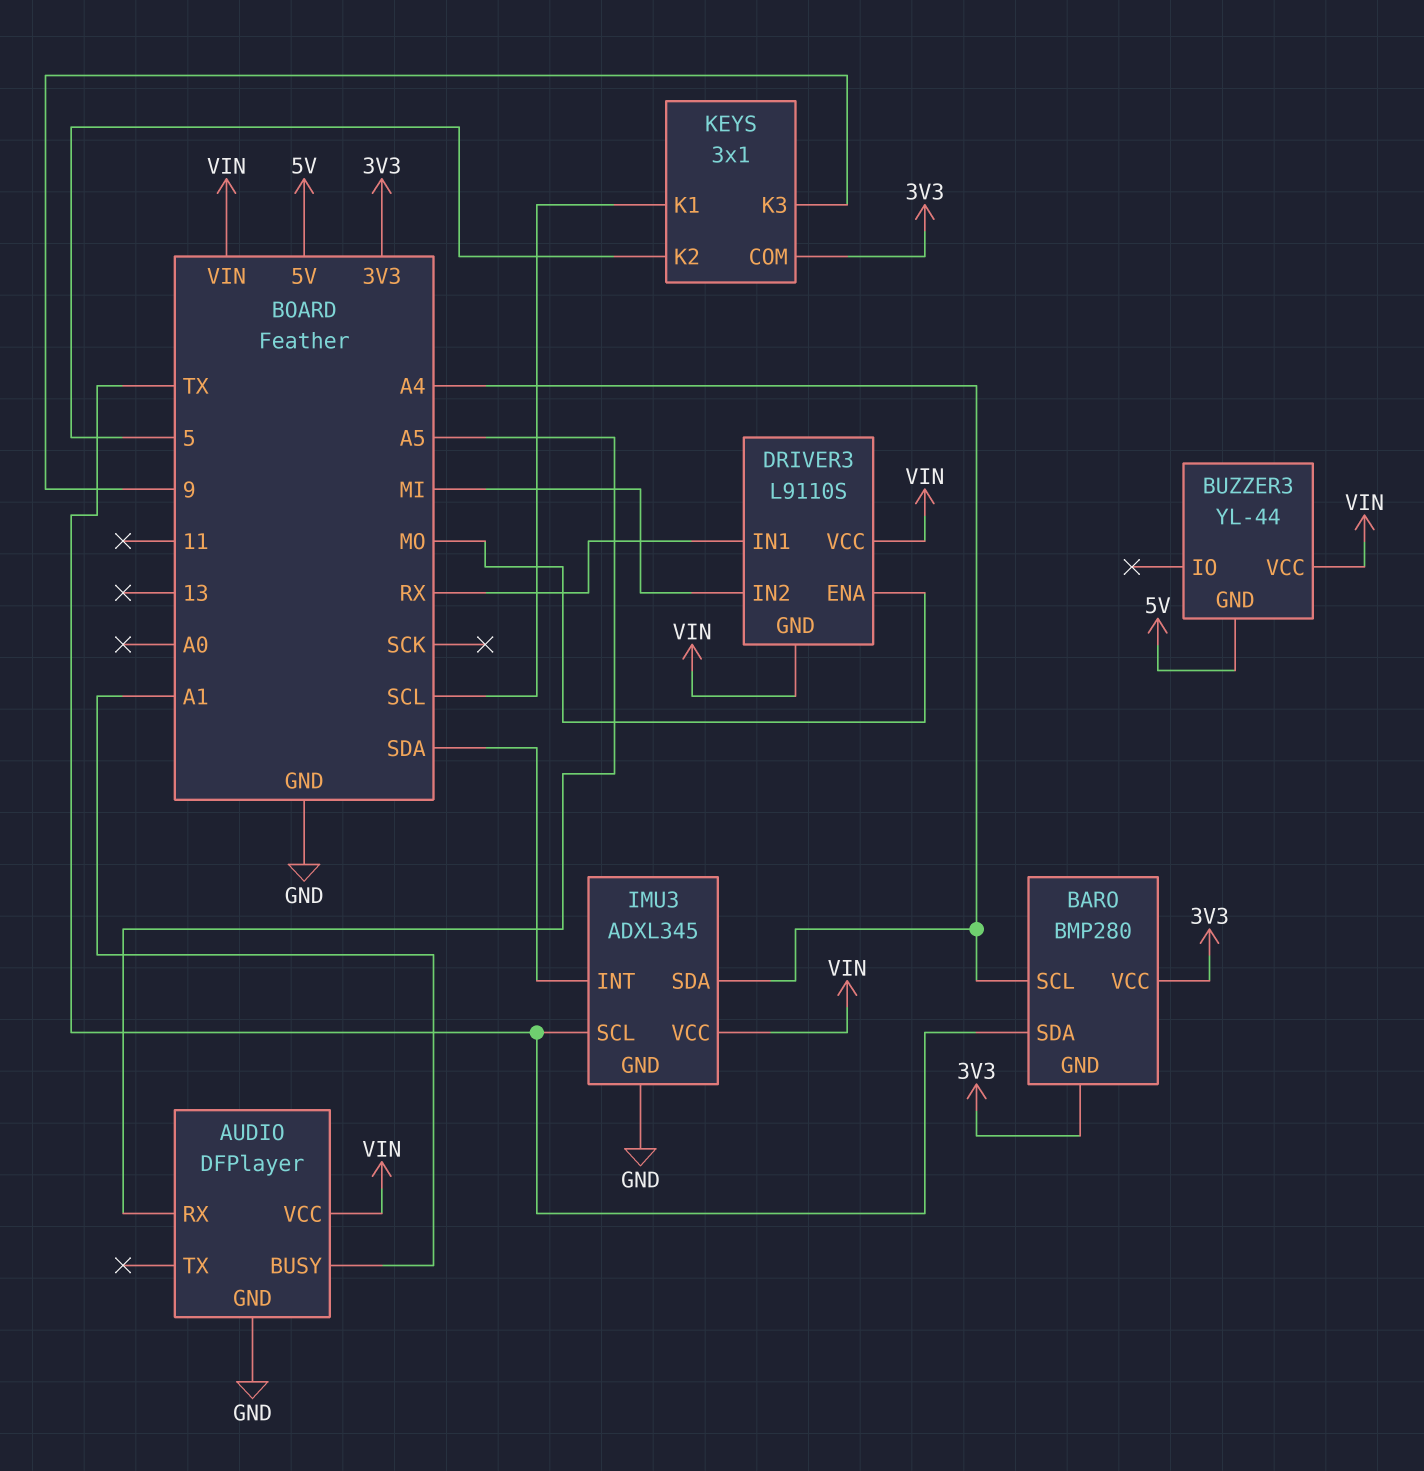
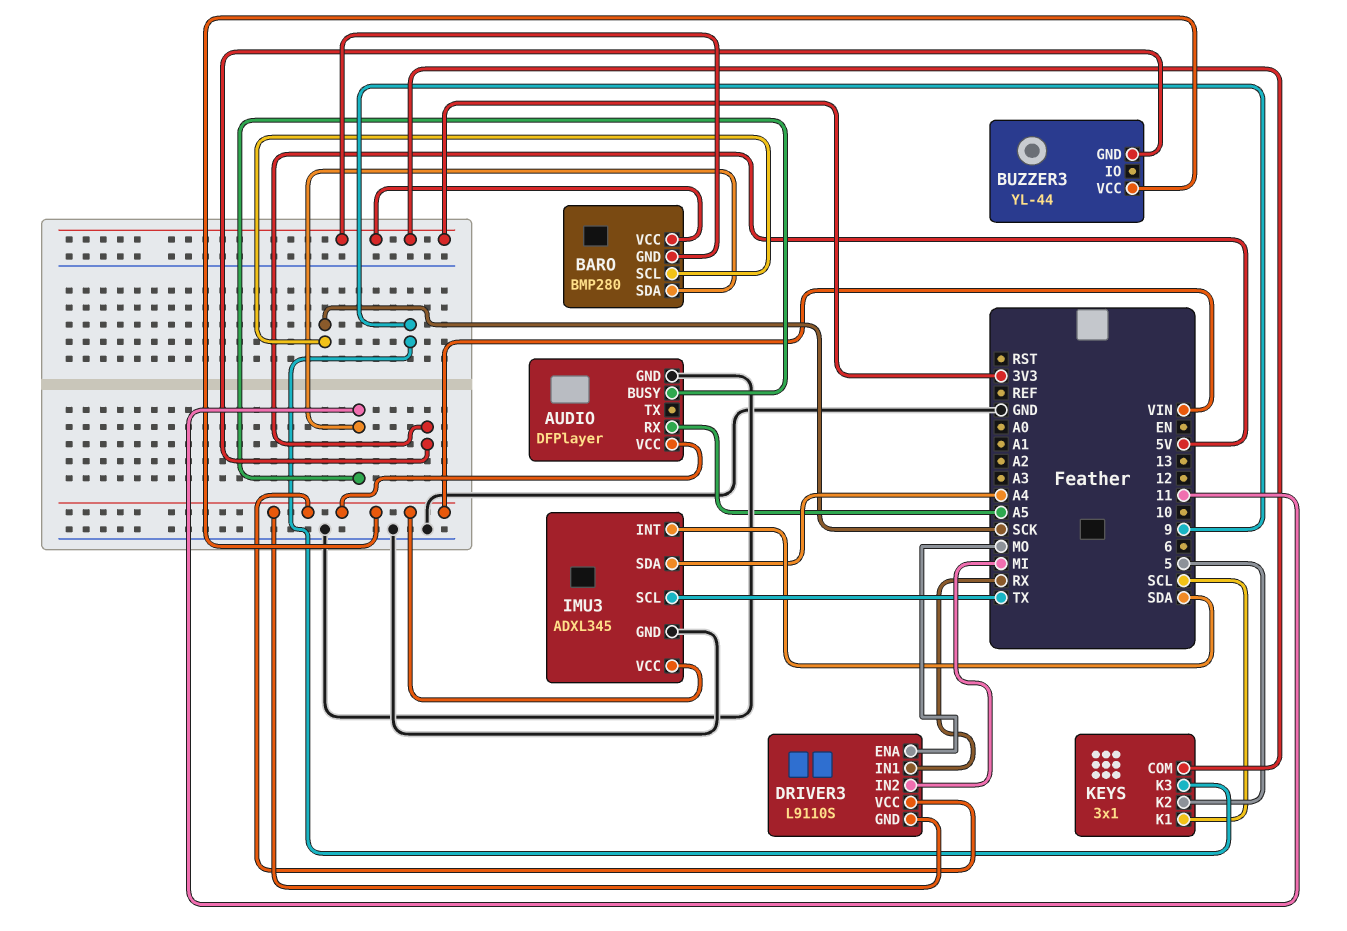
AUDIO pin BUSY: A1 -> 11
BARO pin SCL: A4 -> SCK
BARO pin SDA: TX -> 11

